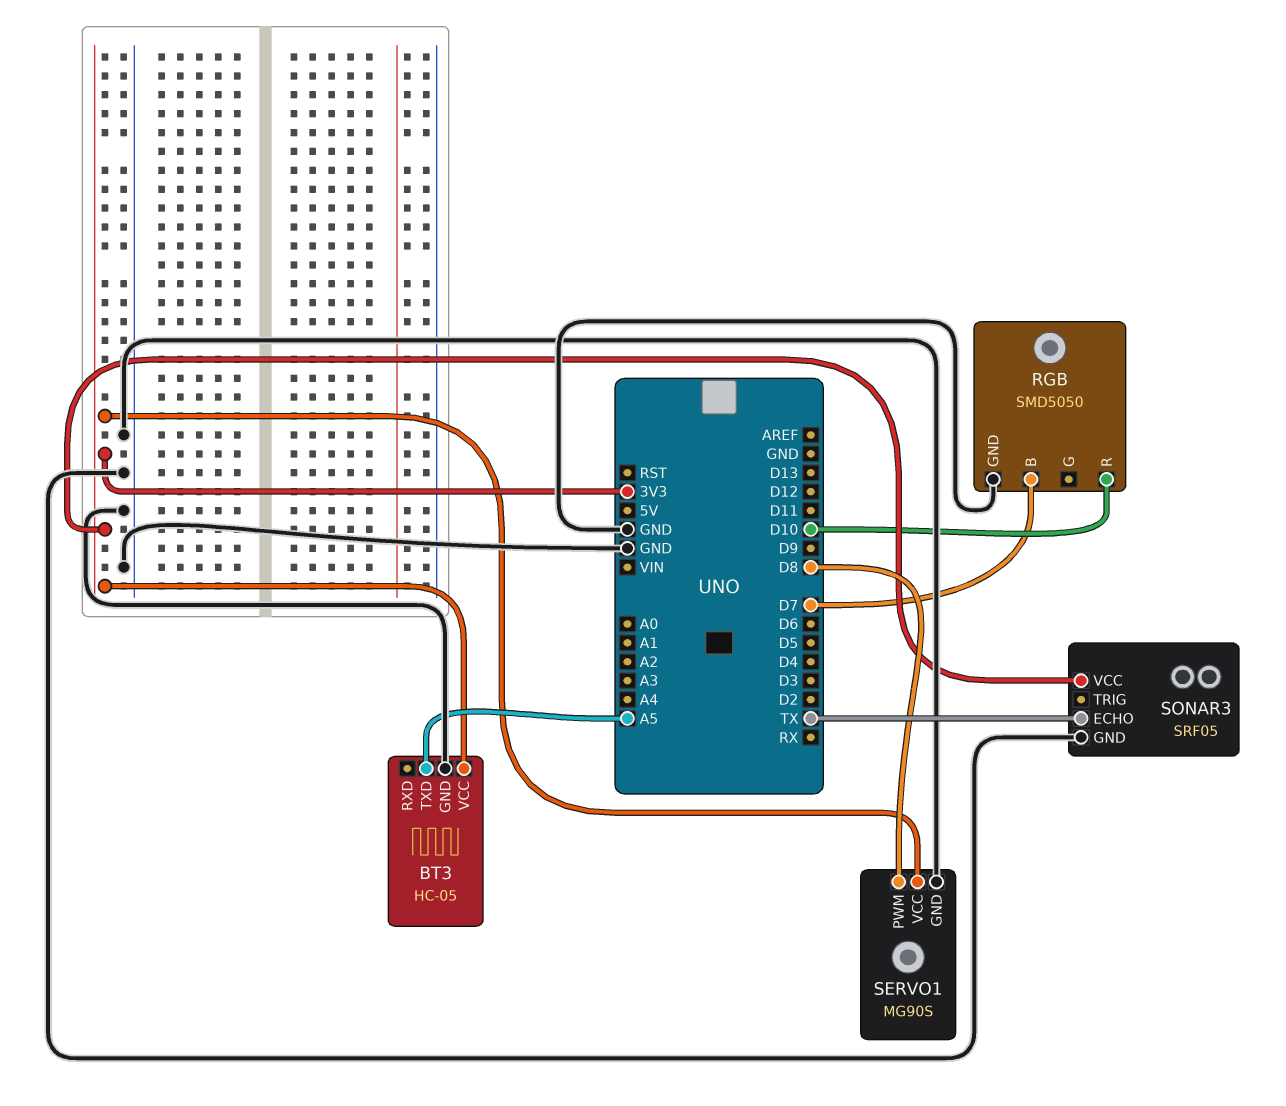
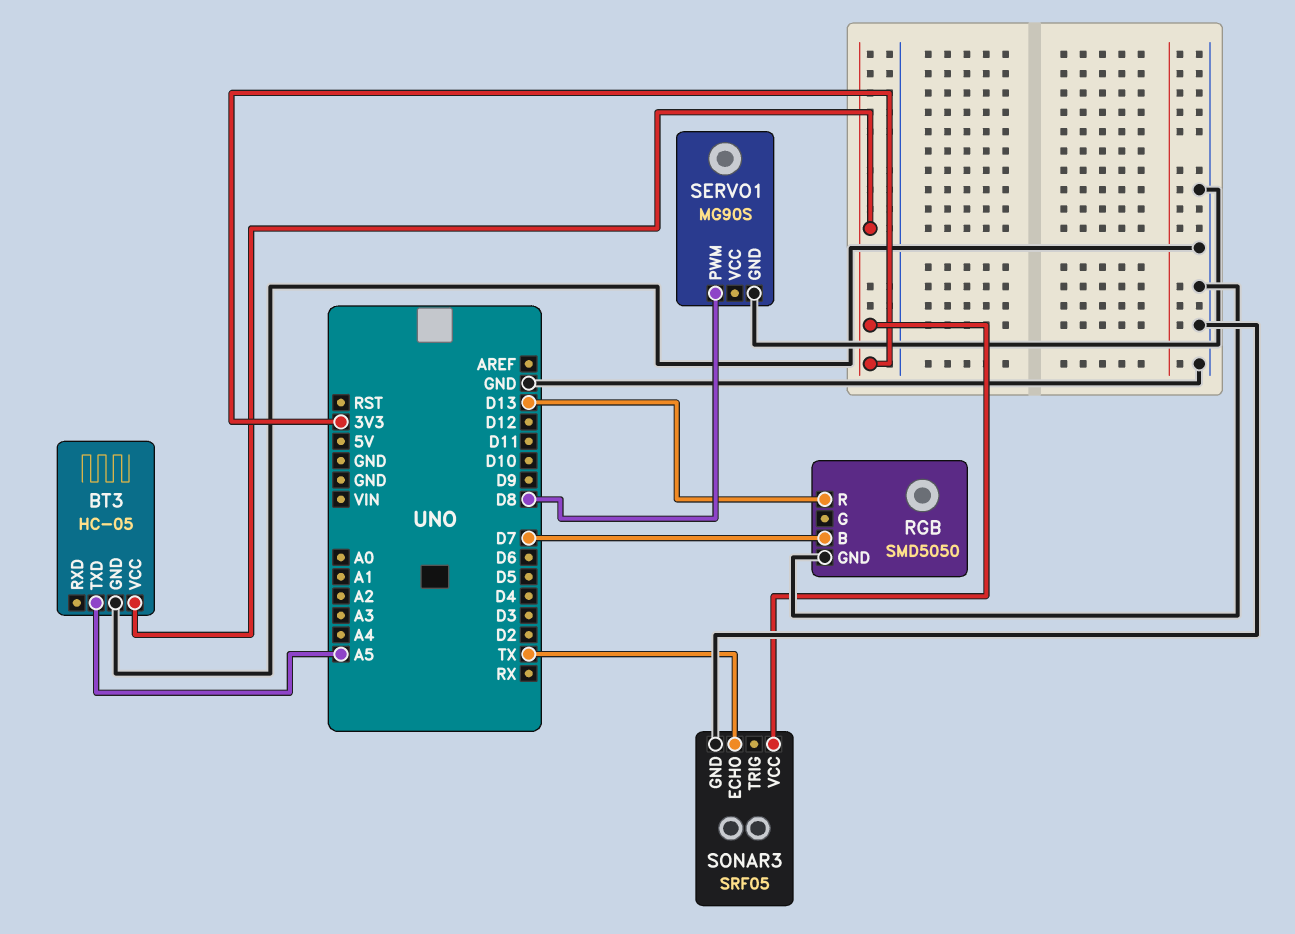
RGB pin R: D10 -> D13
SERVO1 pin VCC: 3V3 -> none

